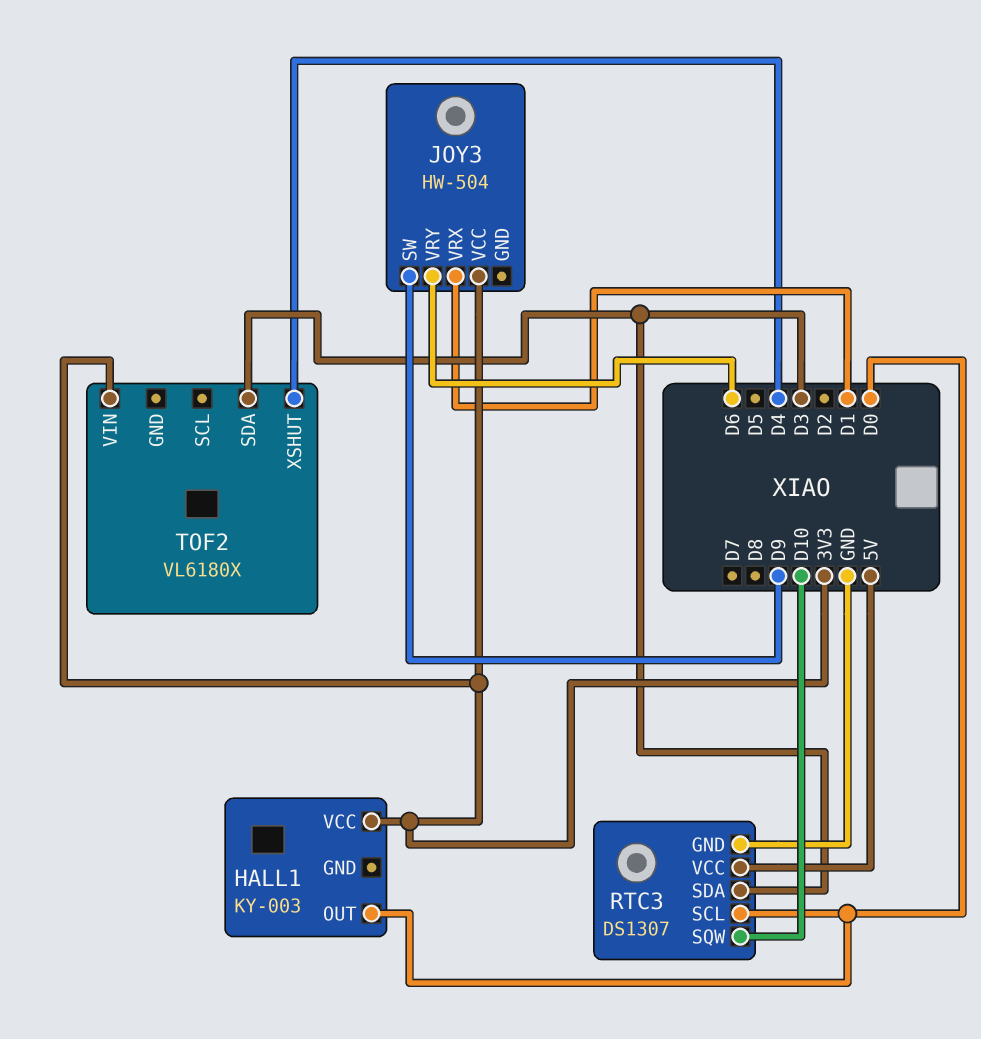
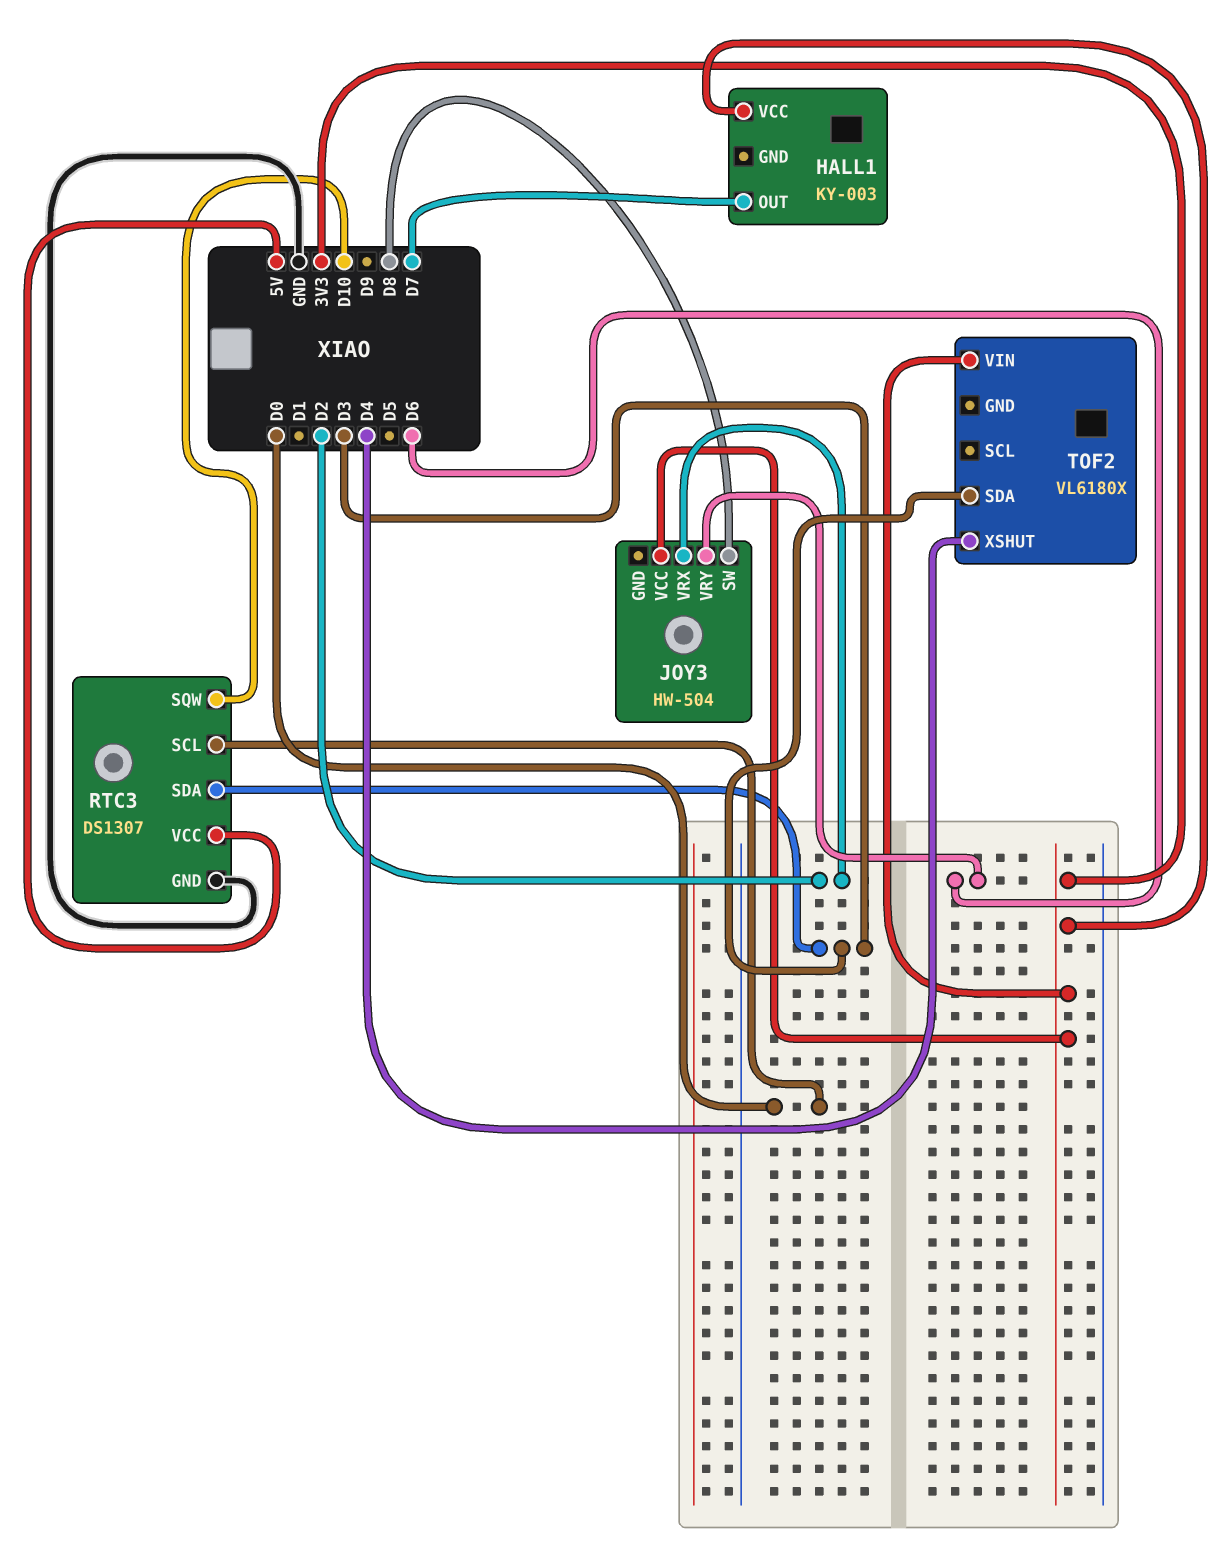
HALL1 pin OUT: D0 -> D7
JOY3 pin SW: D9 -> D8
JOY3 pin VRX: D1 -> D2

